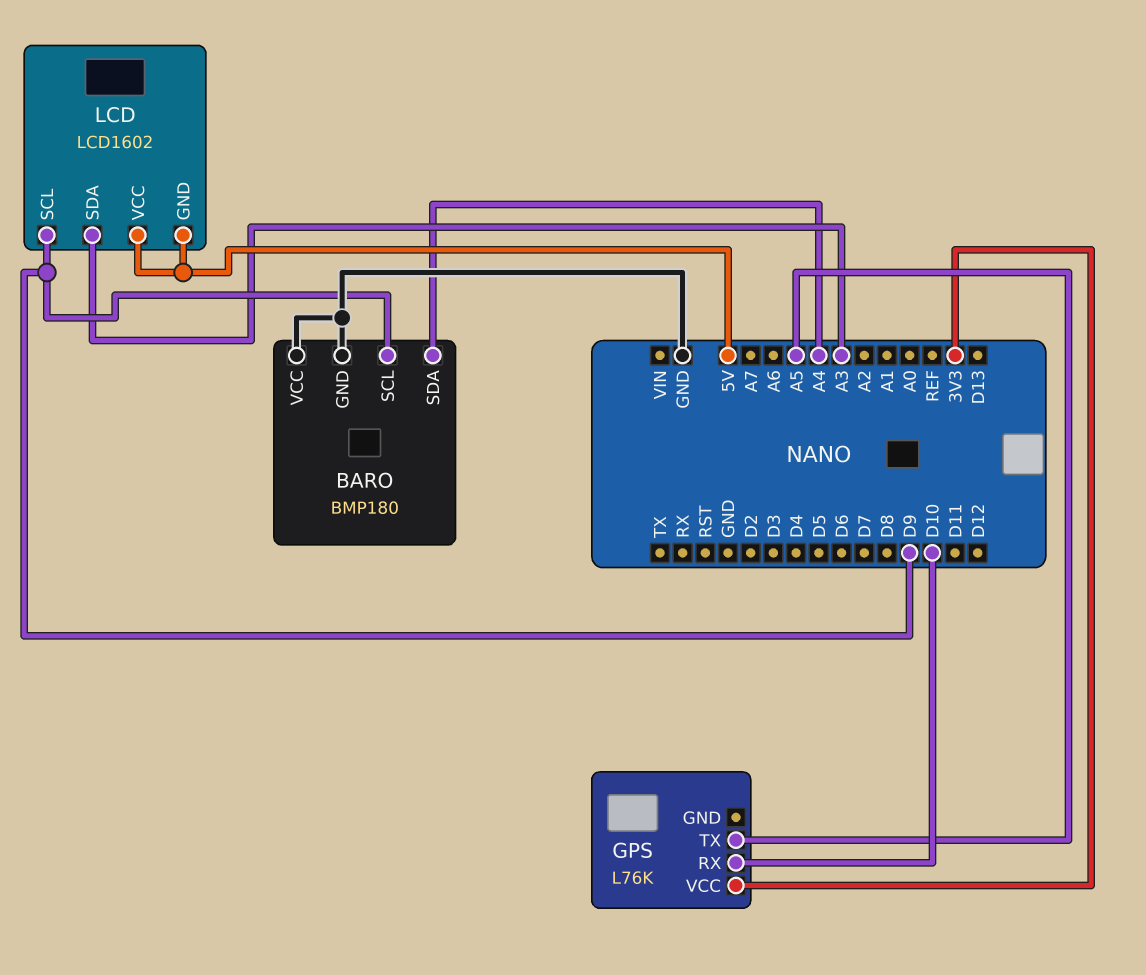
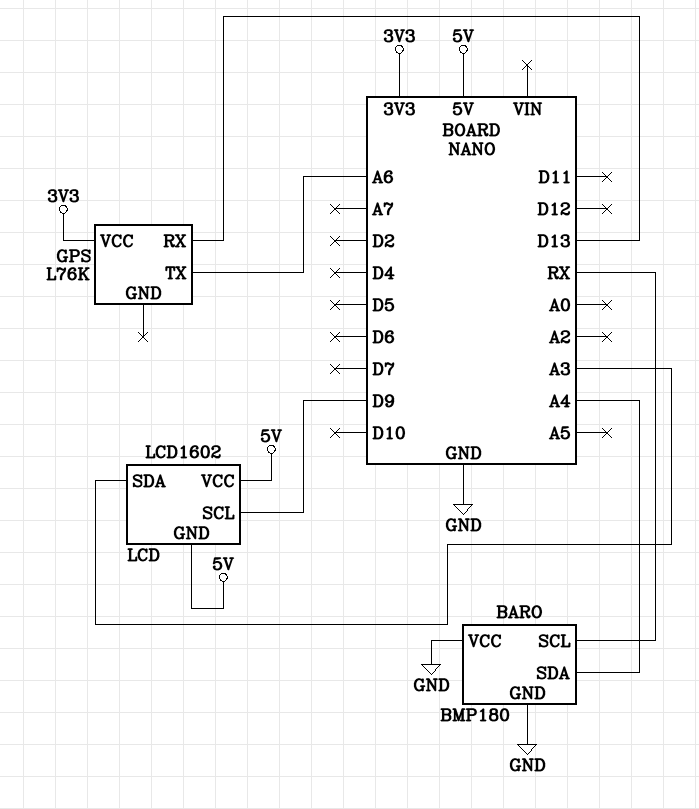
BARO pin SCL: D9 -> RX
GPS pin RX: D10 -> D13
GPS pin TX: A5 -> A6

